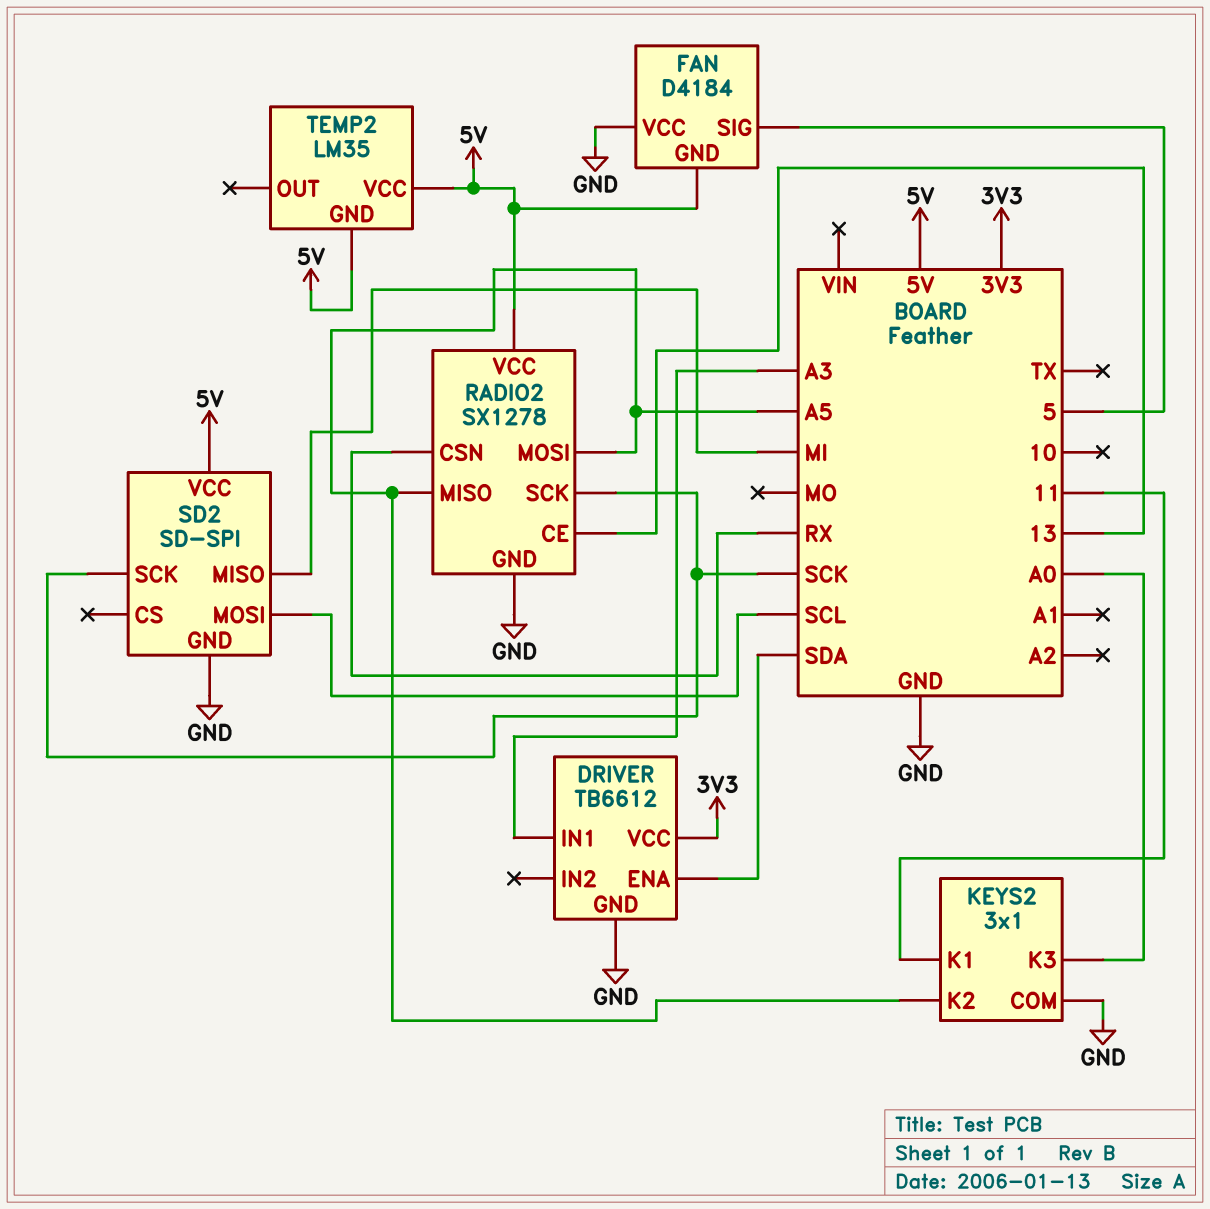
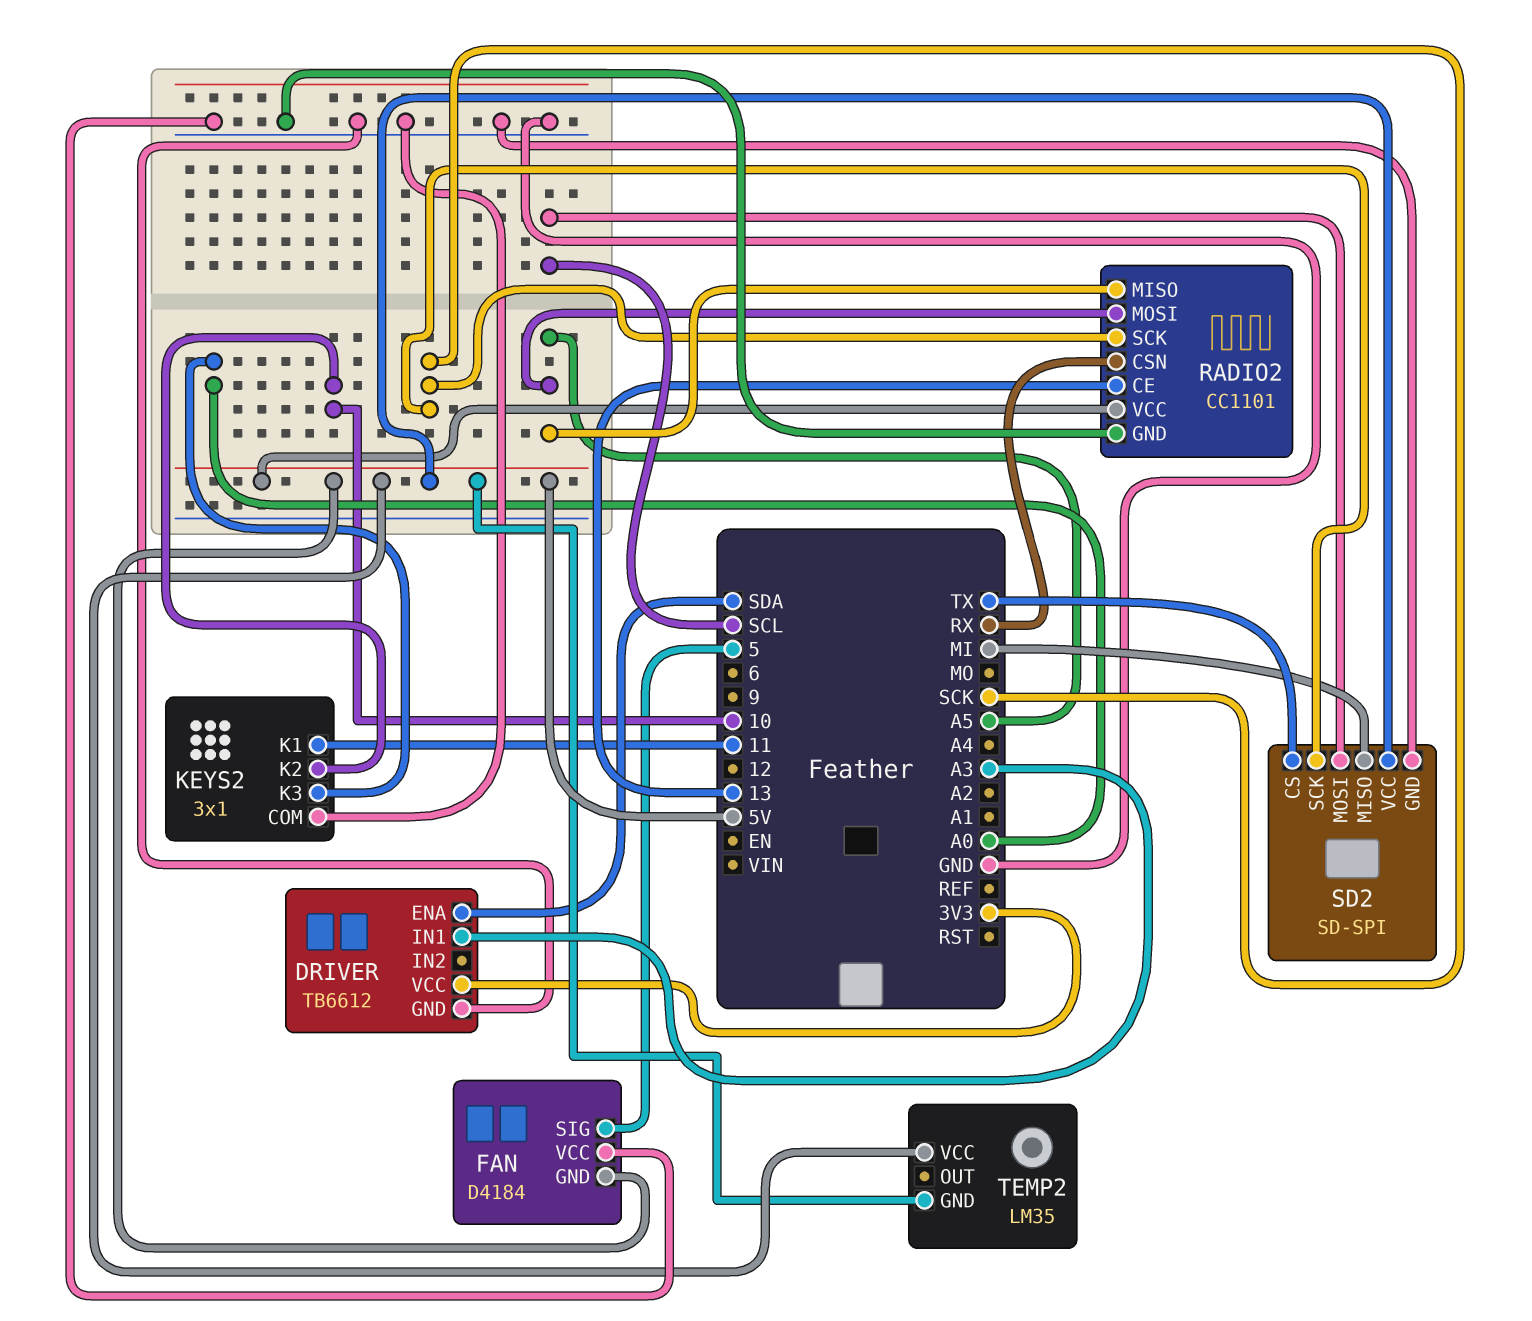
KEYS2 pin K2: A5 -> 10
RADIO2: SX1278 -> CC1101
SD2 pin CS: none -> TX

